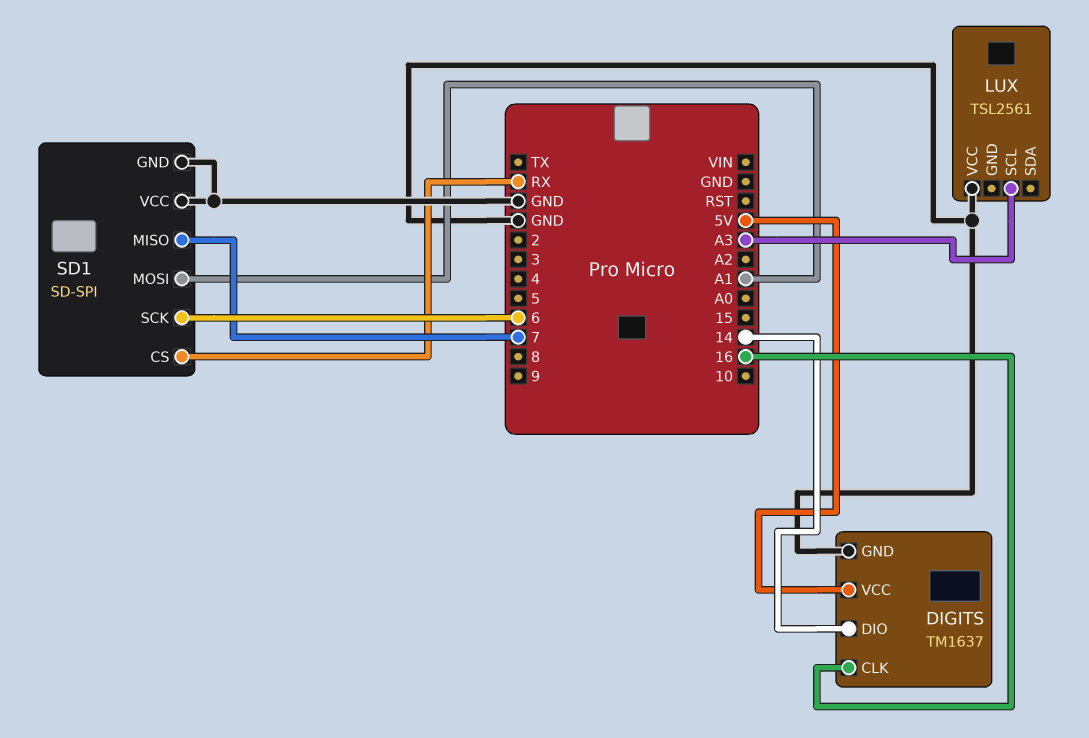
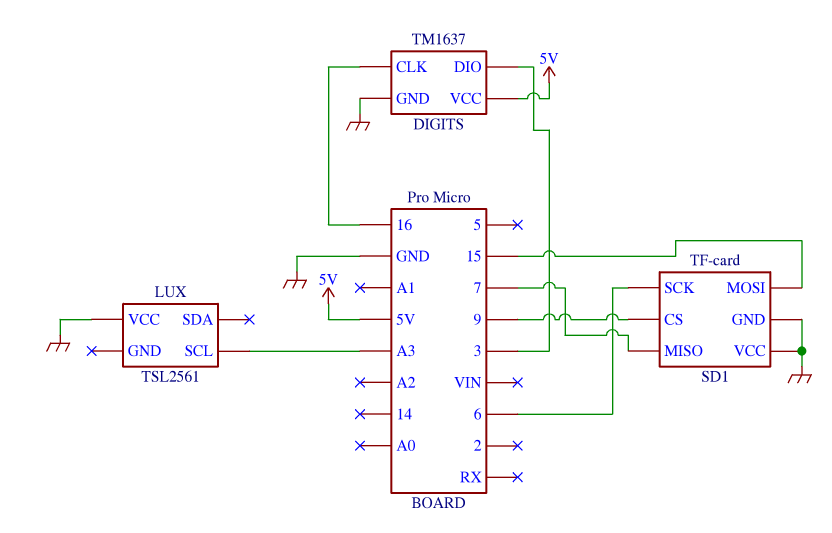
DIGITS pin DIO: 14 -> 3
SD1: SD-SPI -> TF-card
SD1 pin CS: RX -> 9
SD1 pin MOSI: A1 -> 15

